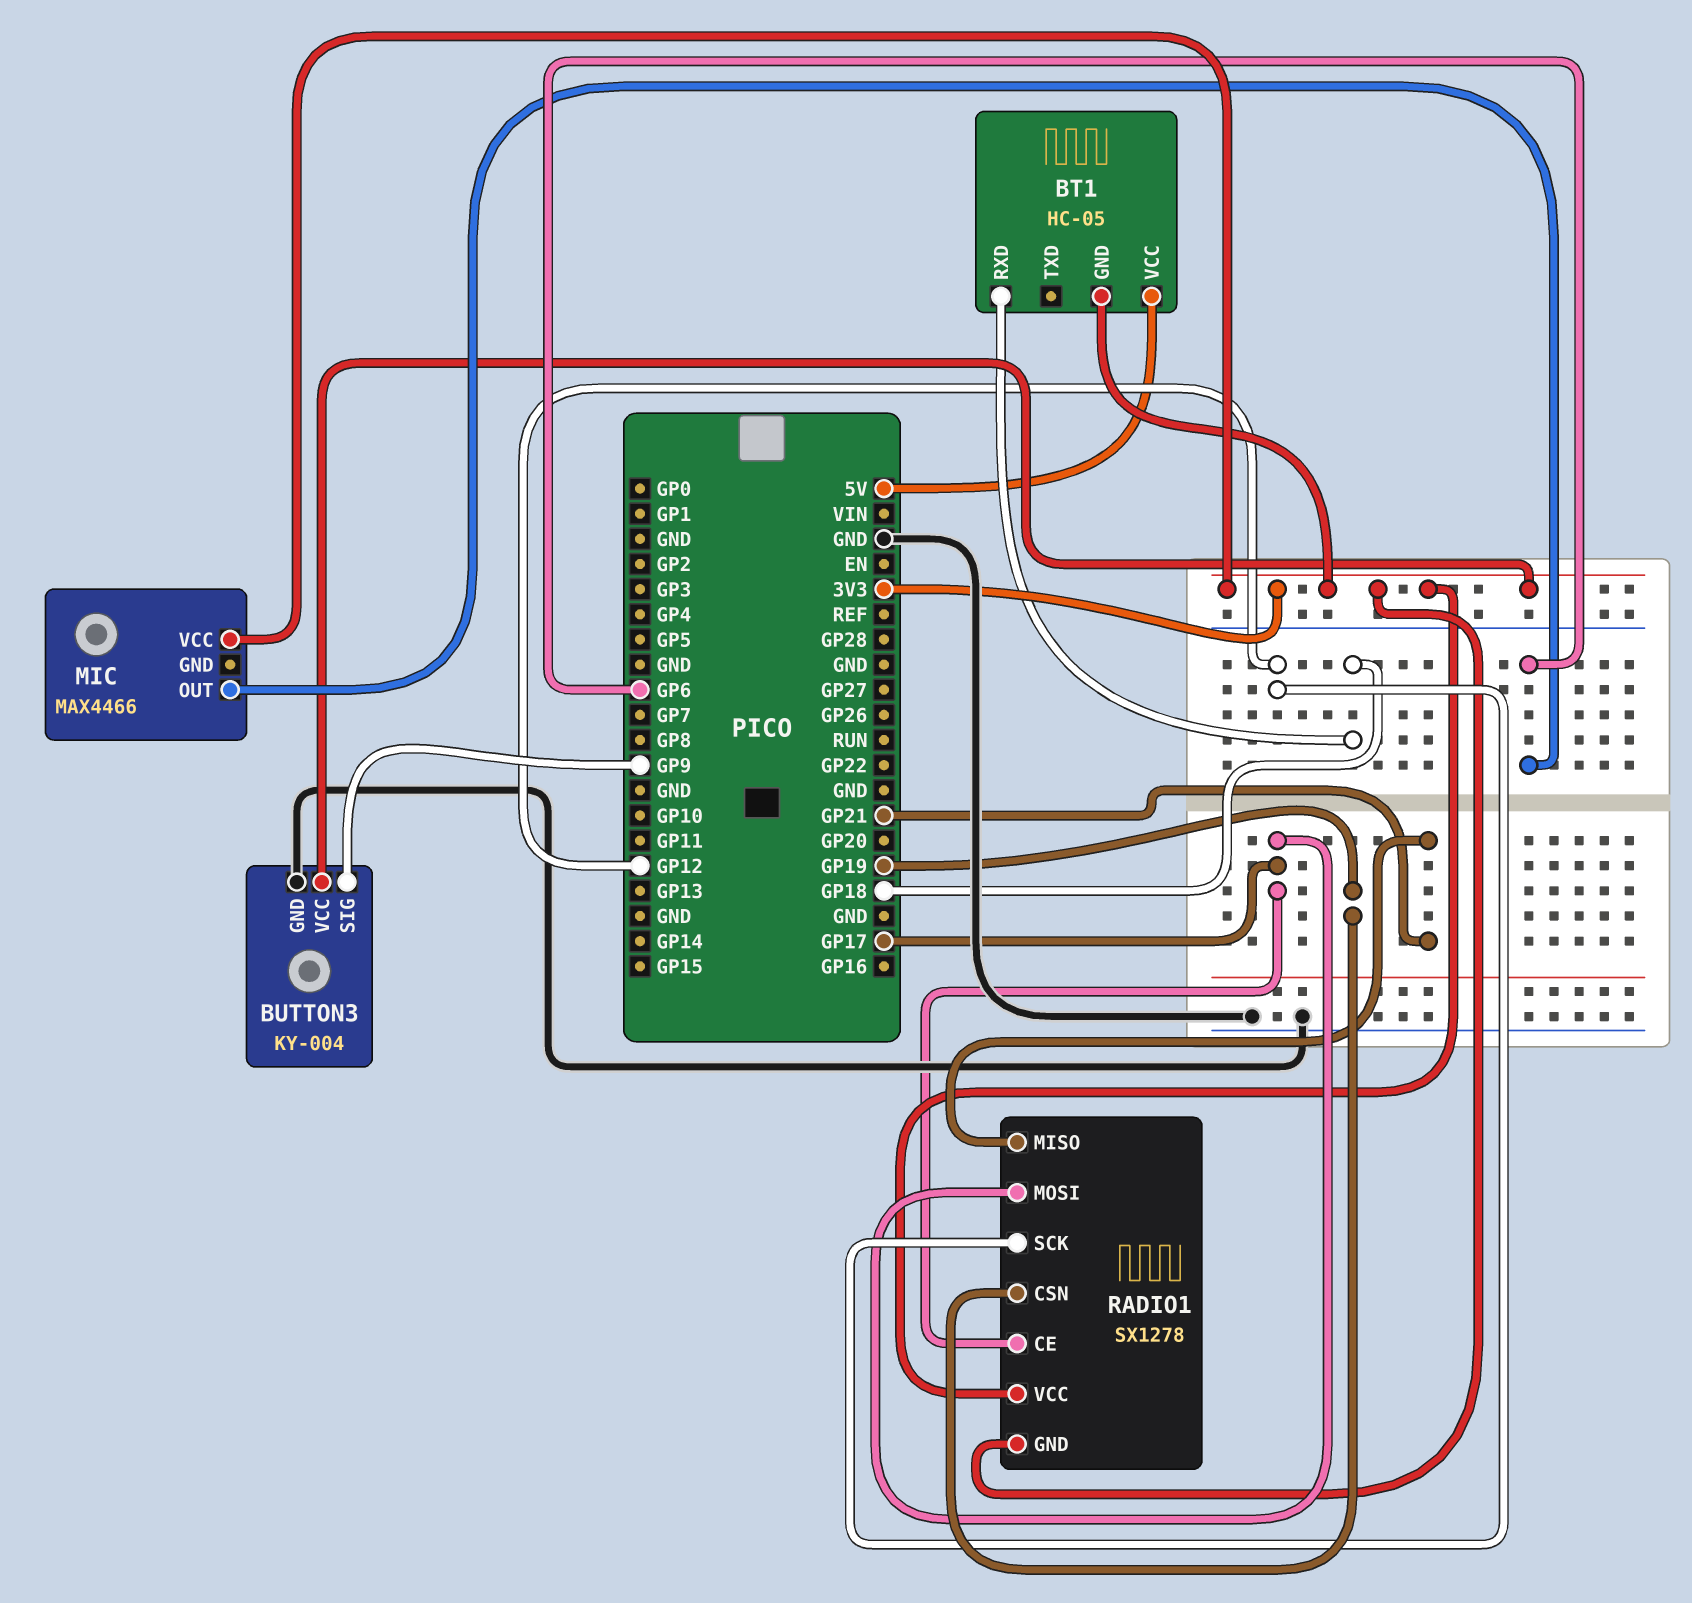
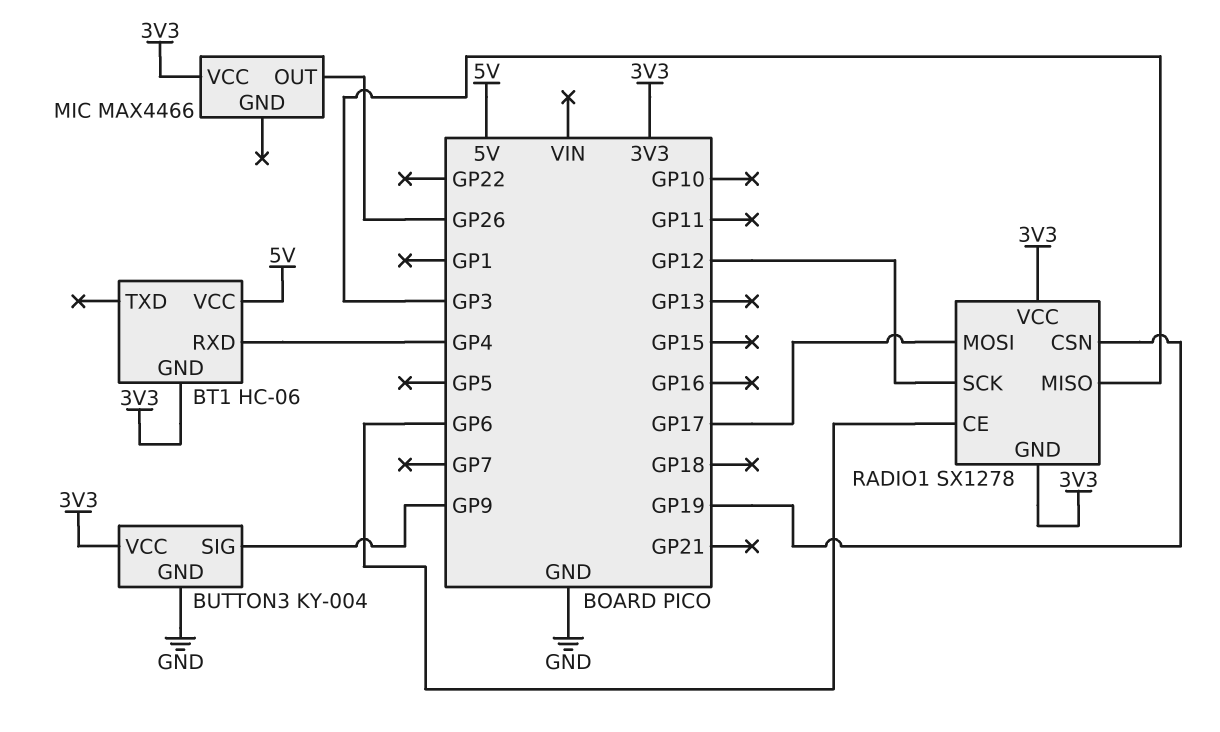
BT1: HC-05 -> HC-06
BT1 pin RXD: GP18 -> GP4
MIC pin OUT: GP6 -> GP26
RADIO1 pin CE: GP17 -> GP6
RADIO1 pin MISO: GP21 -> GP3

